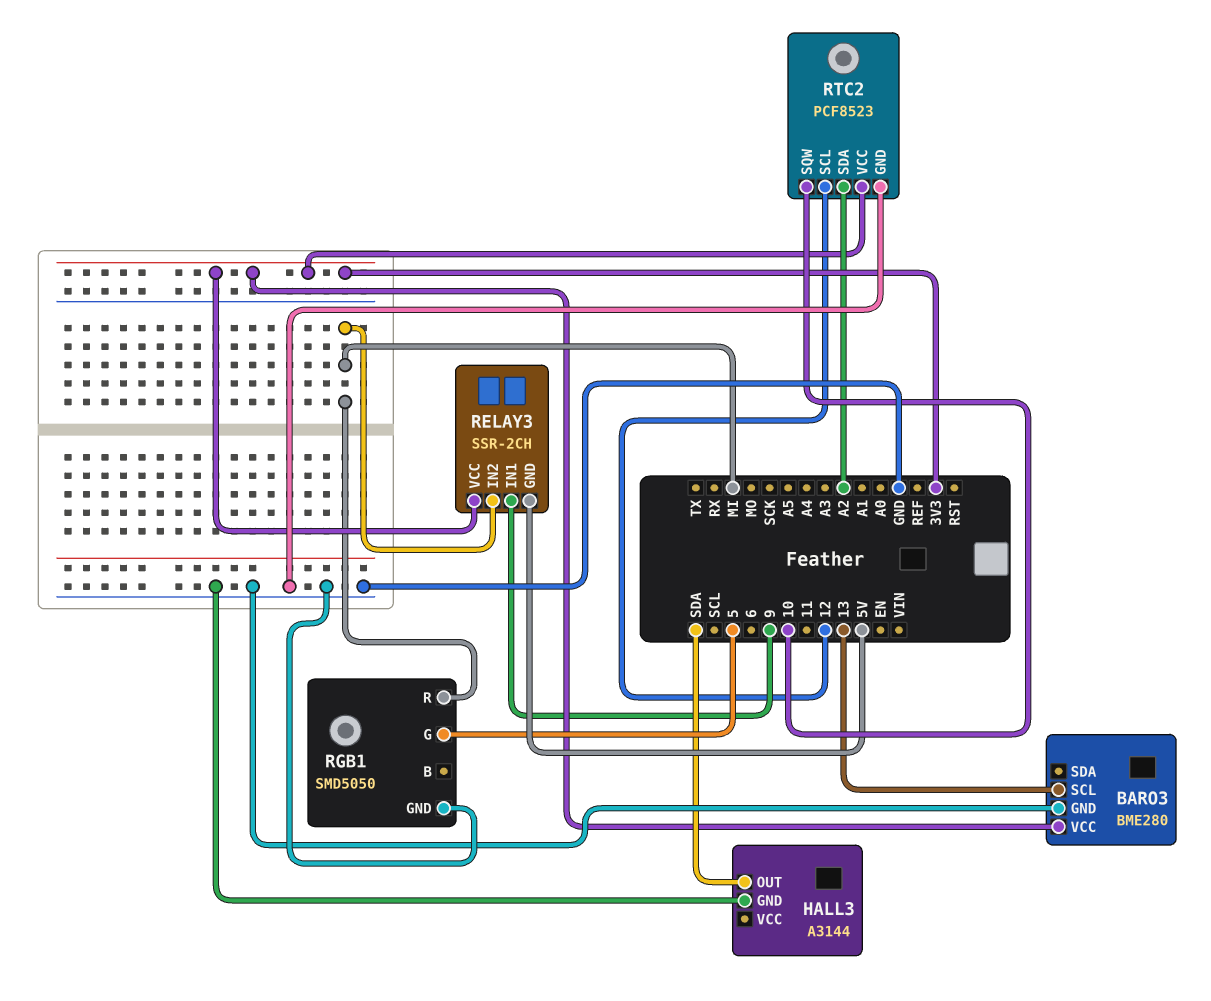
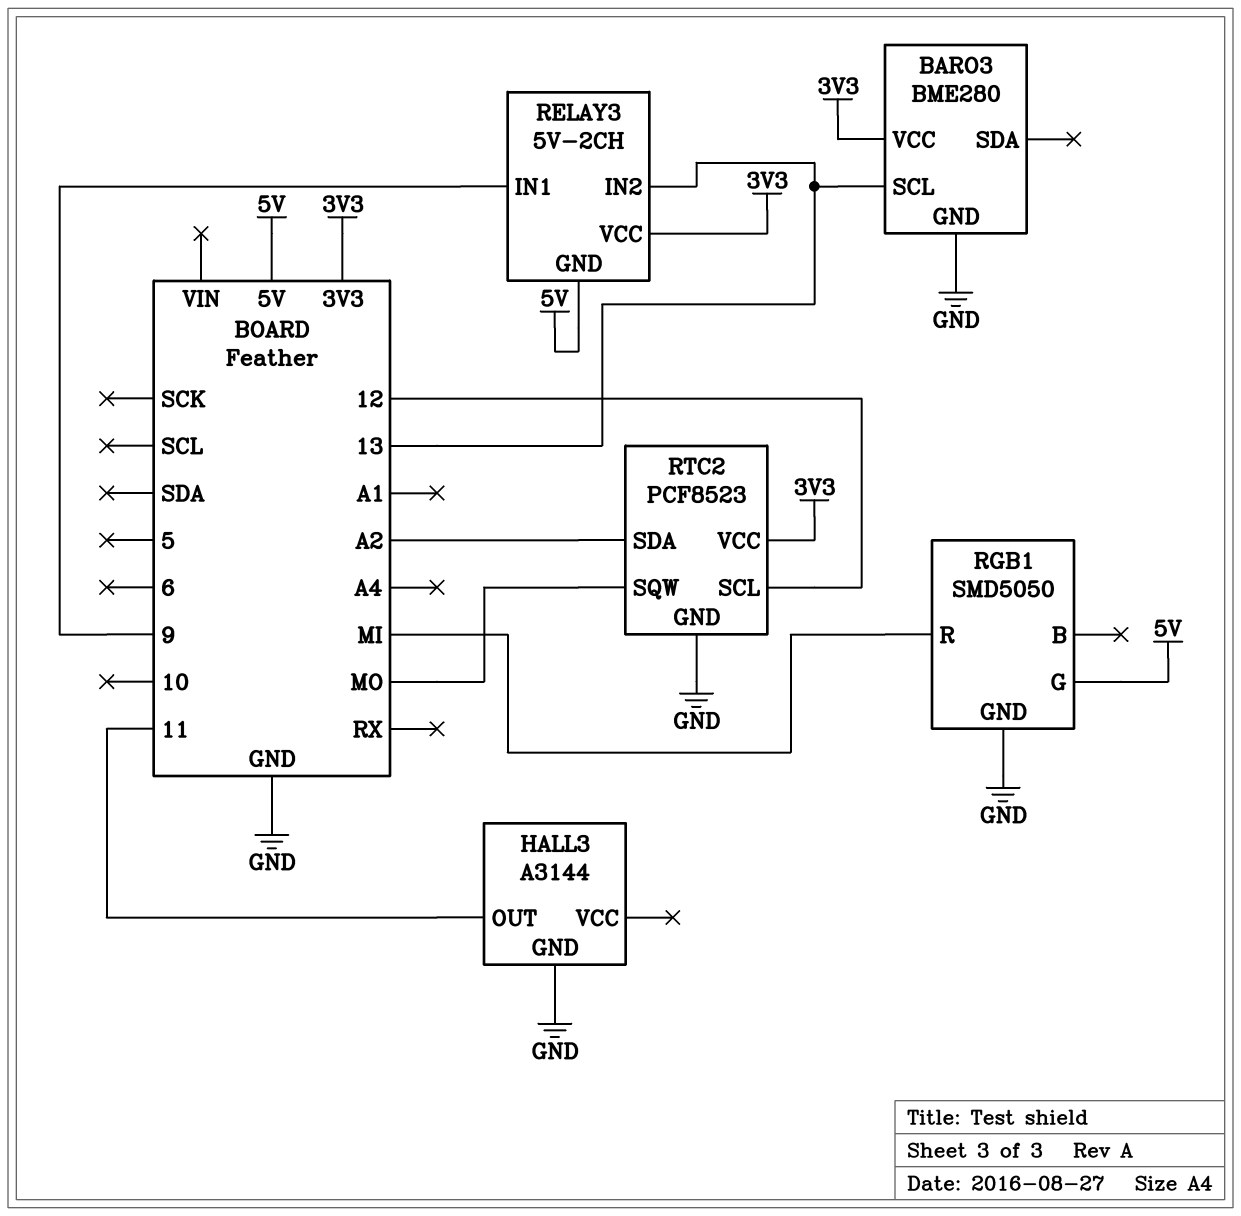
HALL3 pin OUT: SDA -> 11
RELAY3: SSR-2CH -> 5V-2CH
RELAY3 pin IN2: MI -> 13
RGB1 pin G: 5 -> 5V
RTC2 pin SQW: 10 -> MO

